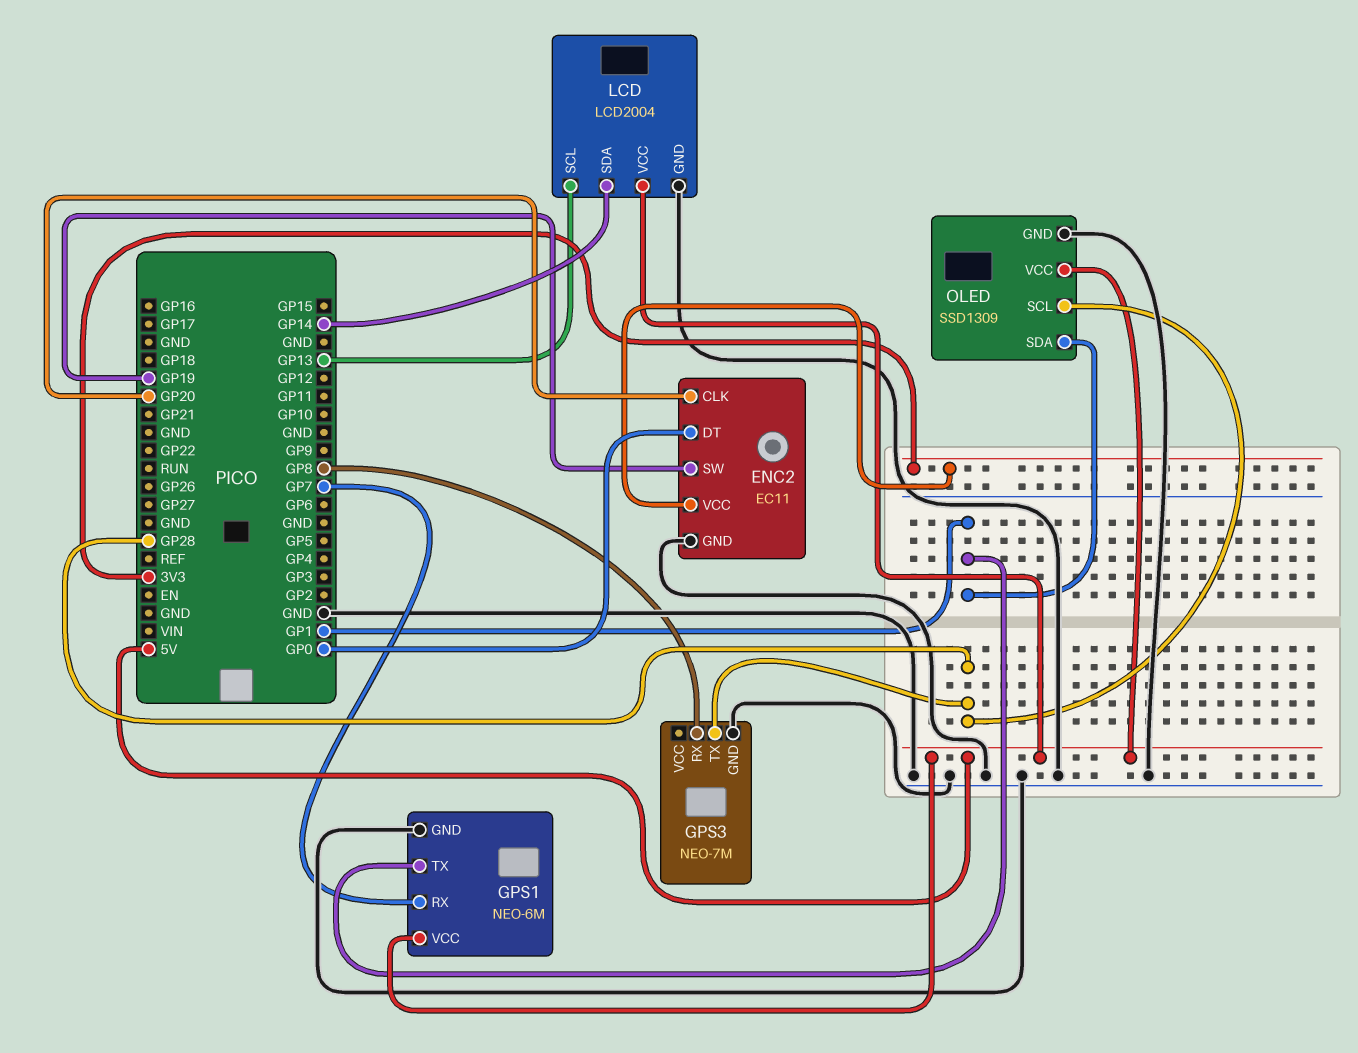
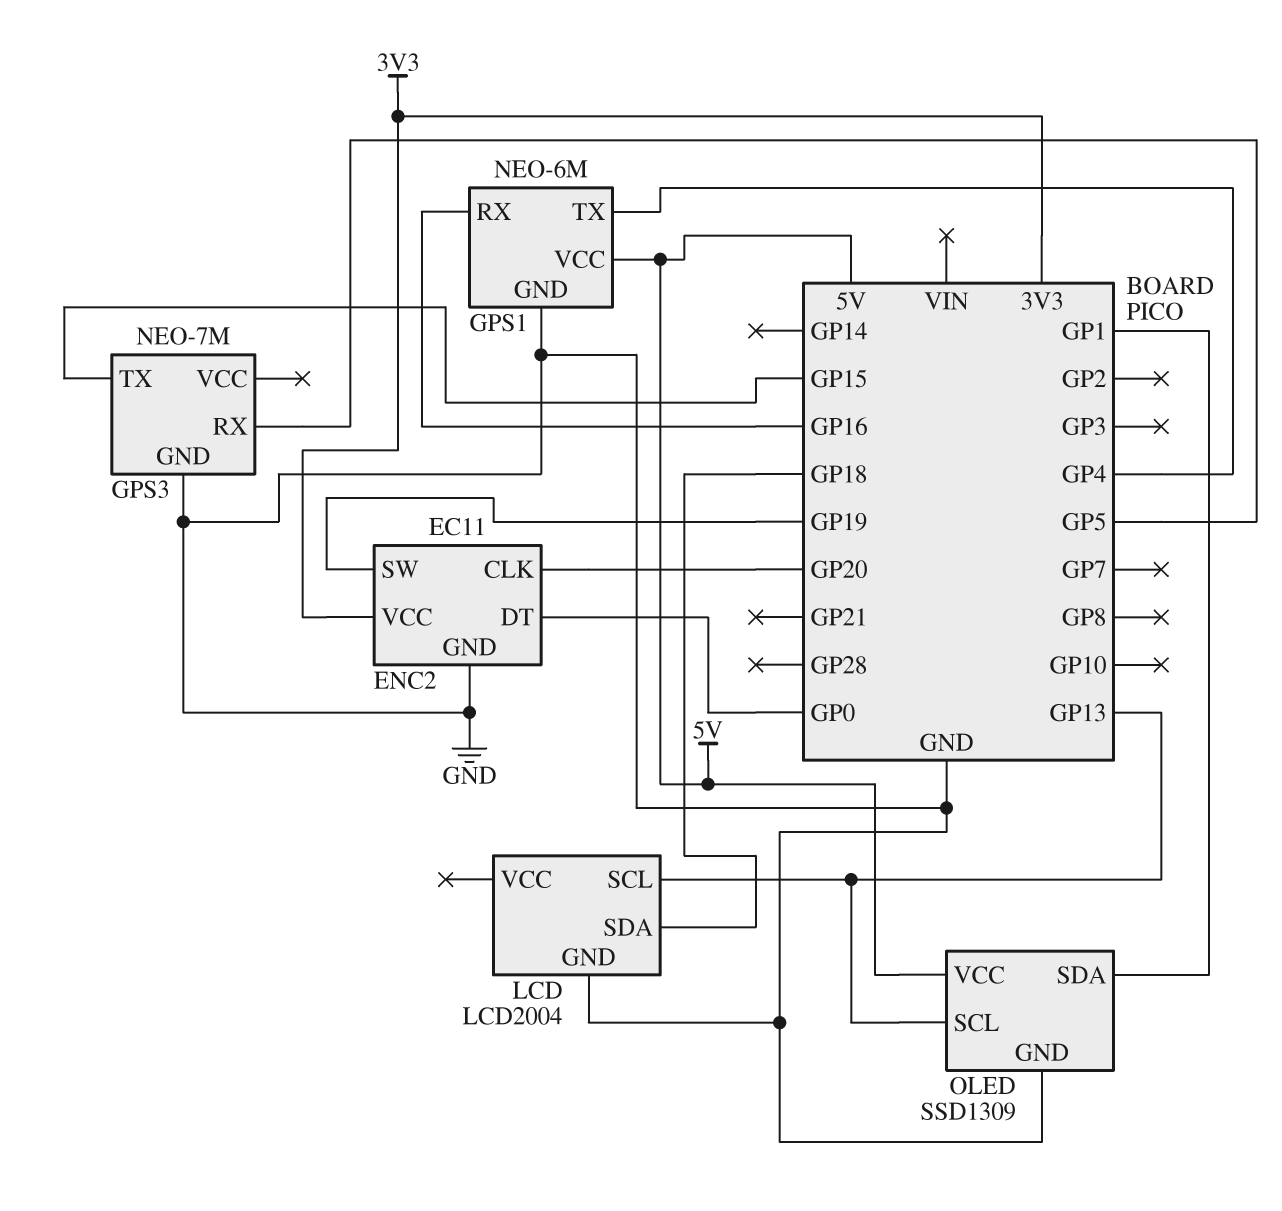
GPS1 pin RX: GP7 -> GP16
GPS1 pin TX: GP1 -> GP4
GPS3 pin RX: GP8 -> GP5
GPS3 pin TX: GP28 -> GP15
LCD pin SDA: GP14 -> GP18
LCD pin VCC: 5V -> none
OLED pin SCL: GP28 -> GP13

